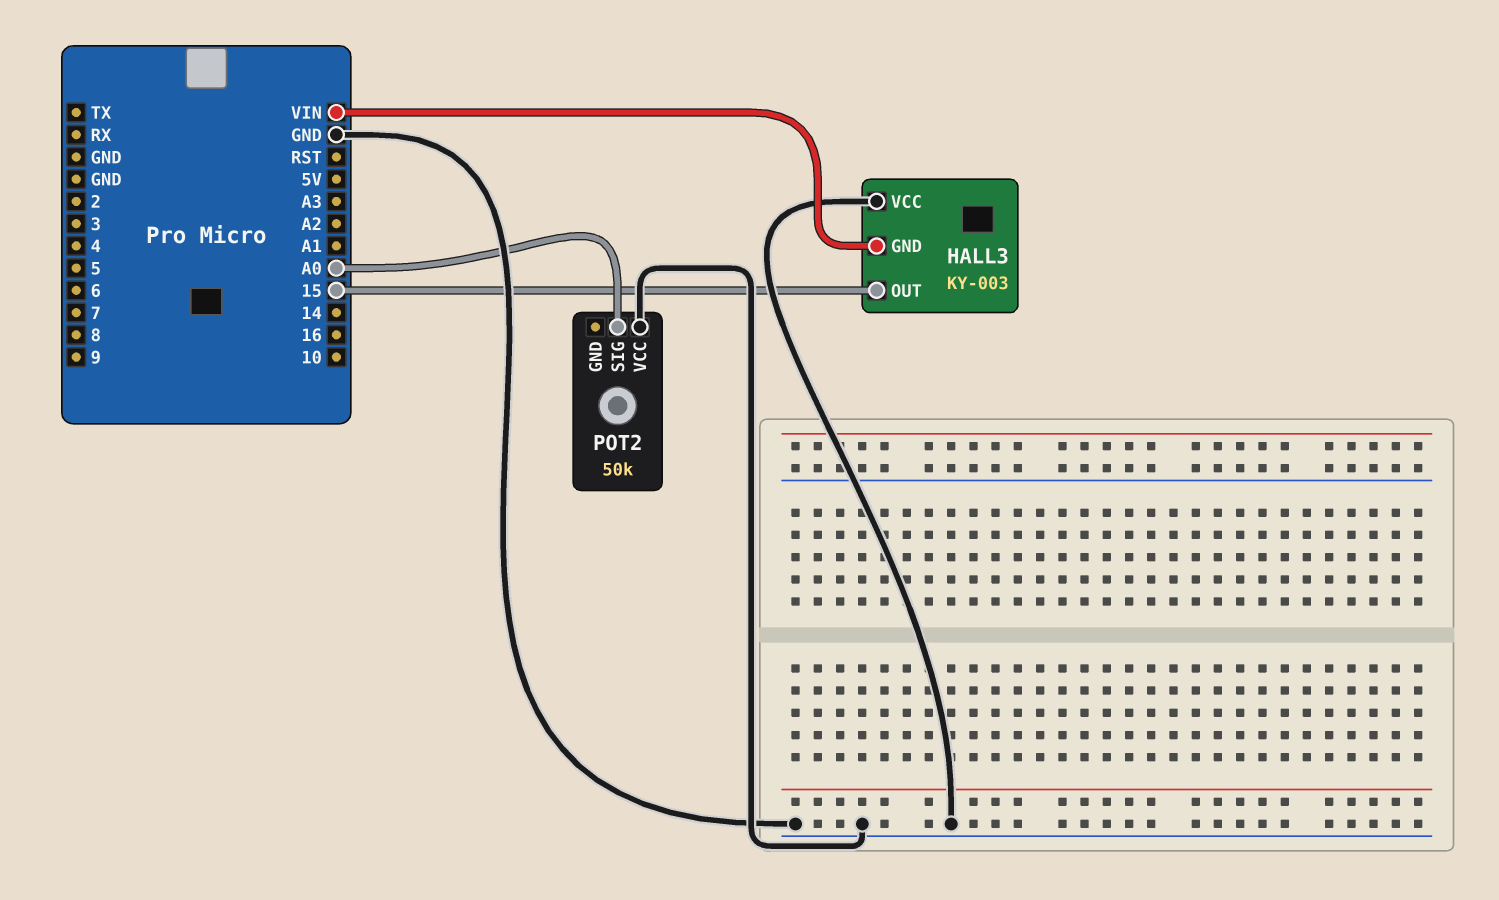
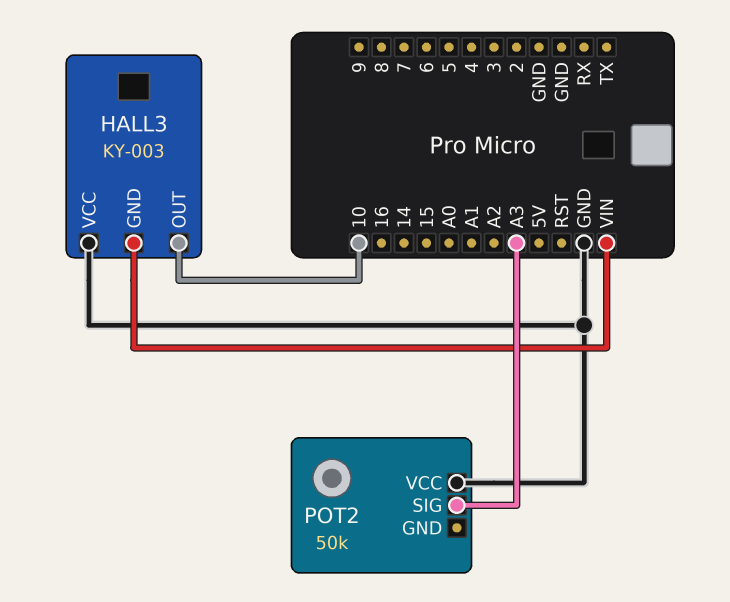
HALL3 pin OUT: 15 -> 10
POT2 pin SIG: A0 -> A3

